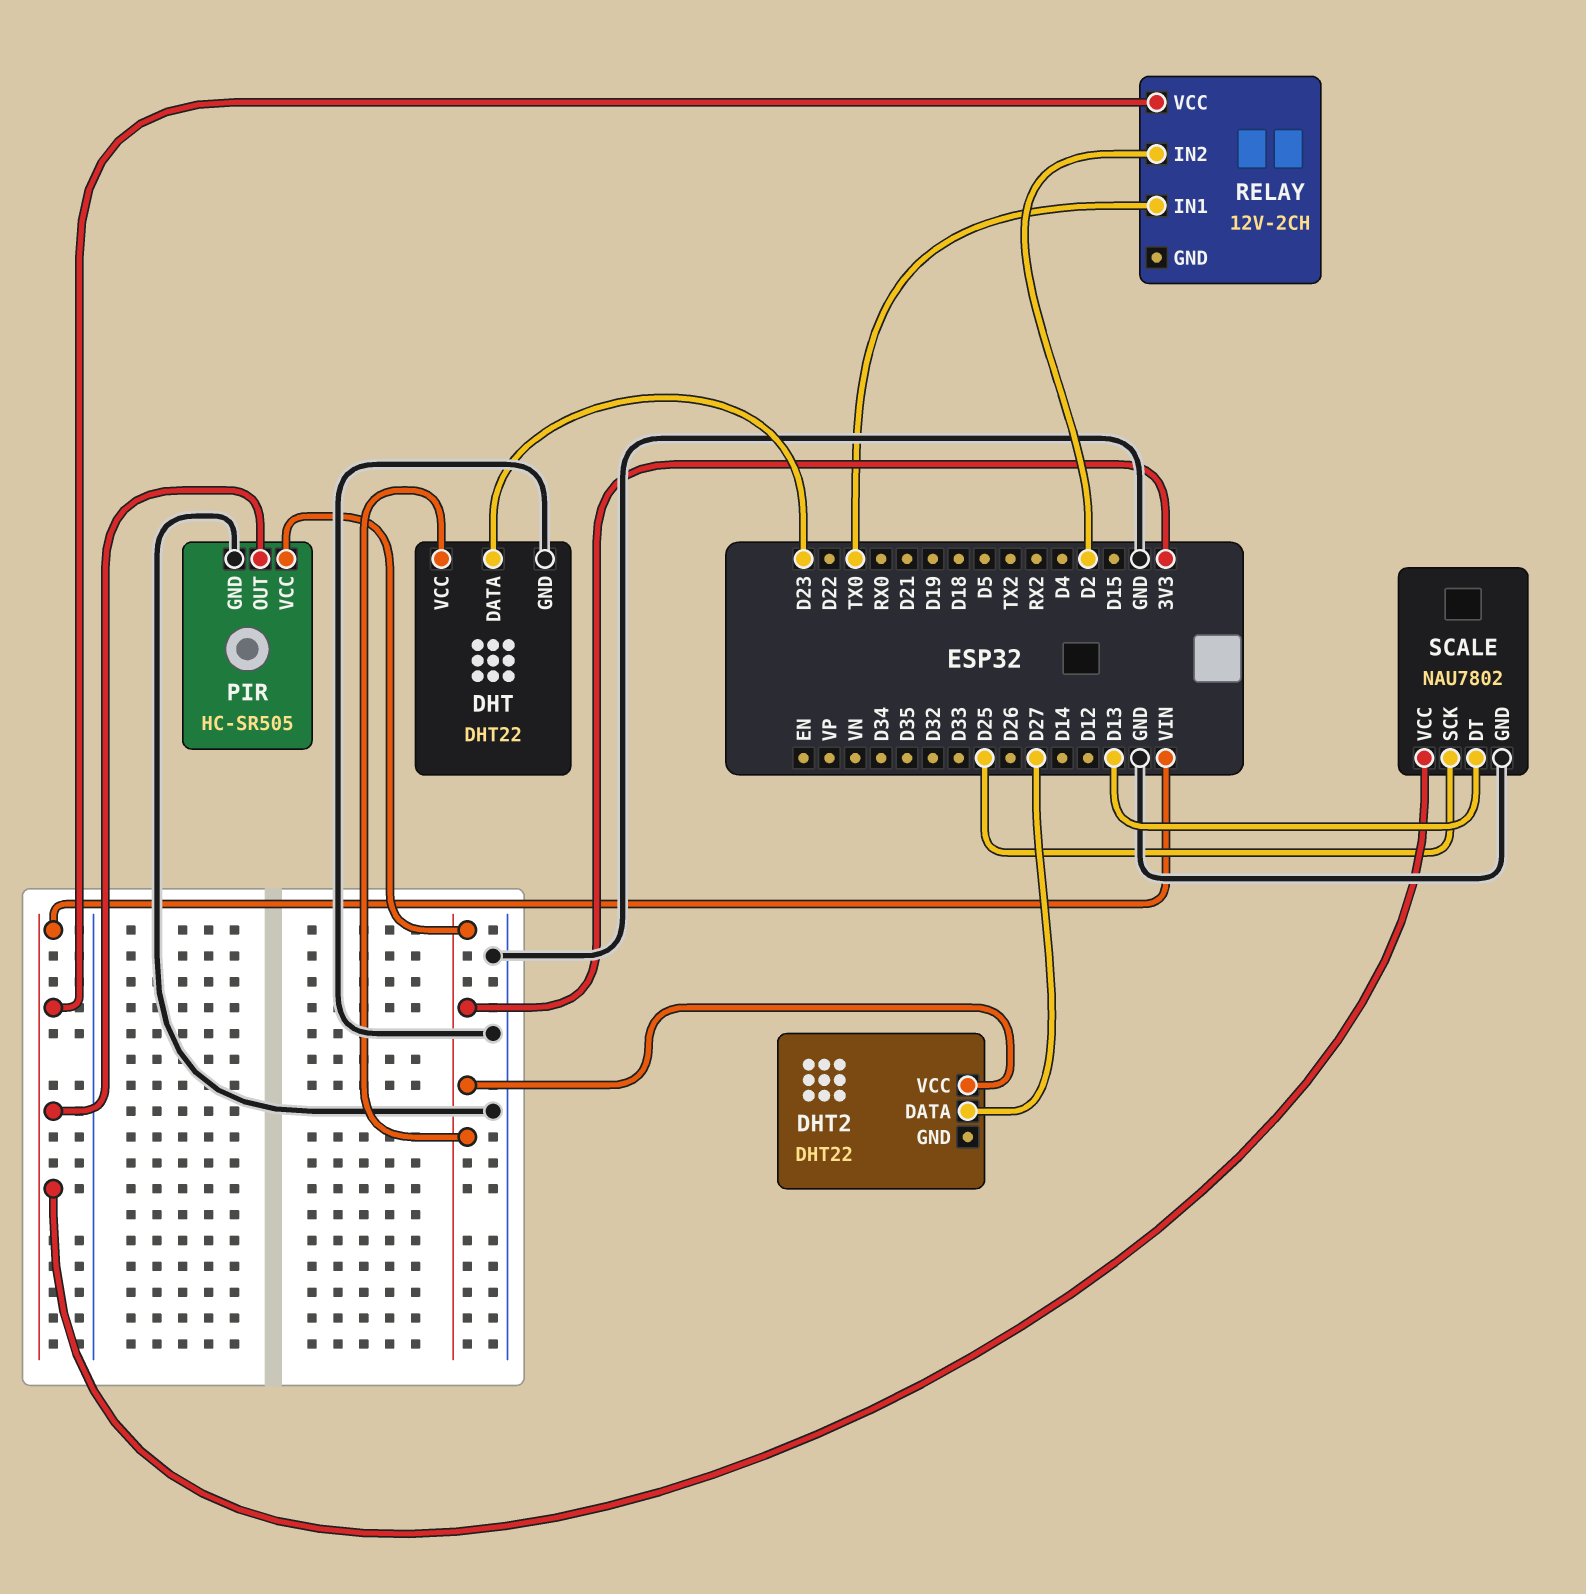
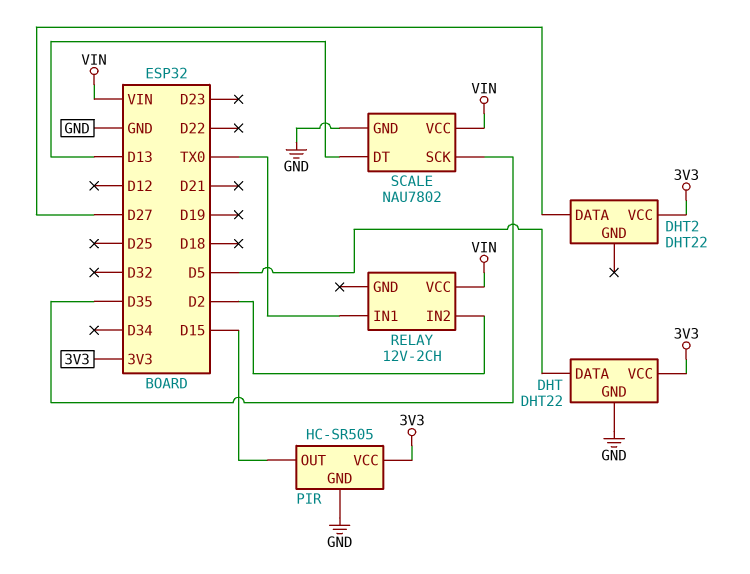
DHT pin DATA: D23 -> D5
PIR pin OUT: VIN -> D15
SCALE pin SCK: D25 -> D35

